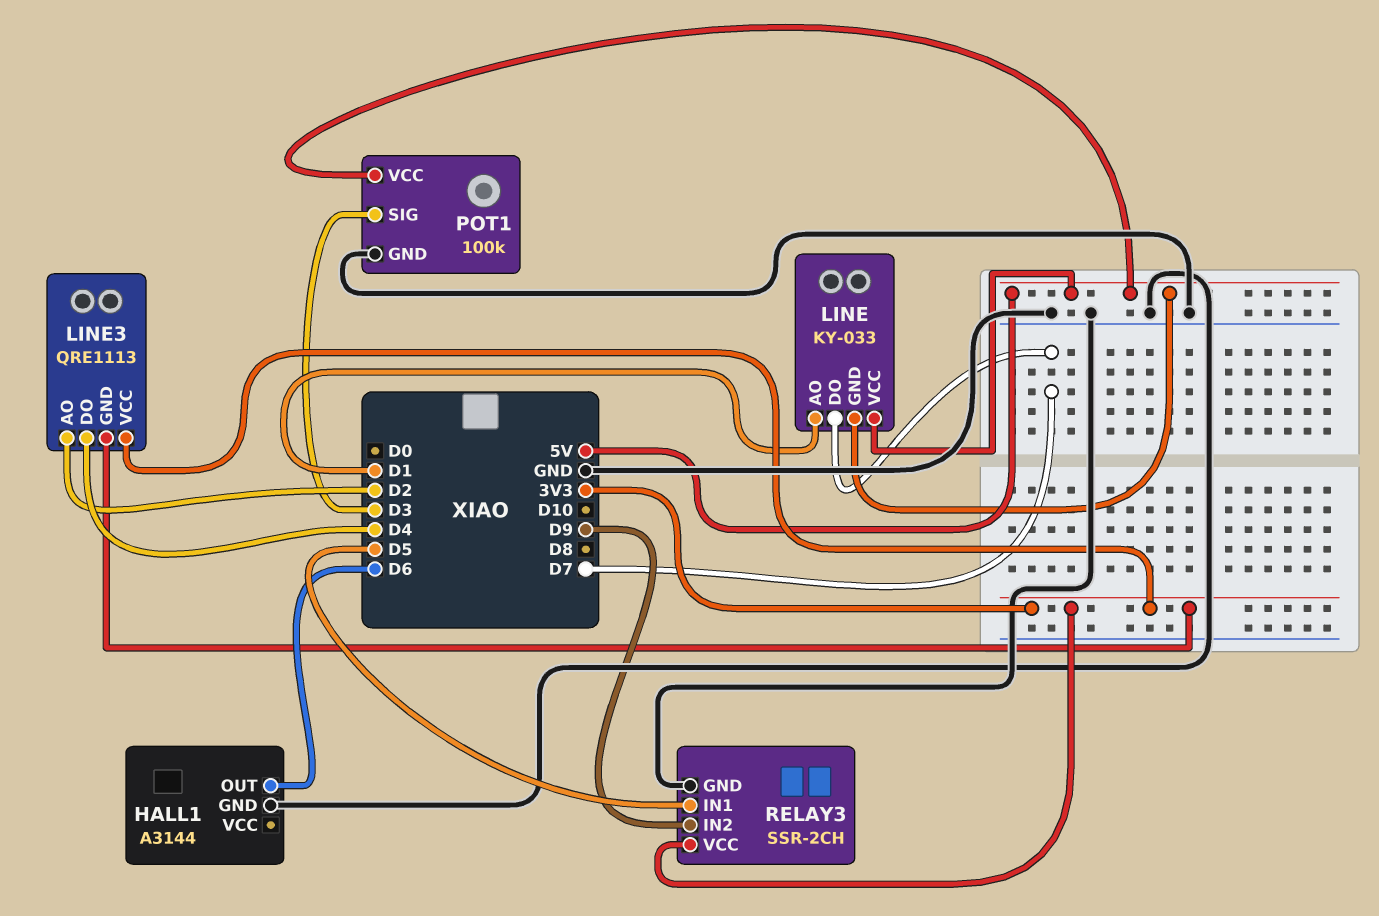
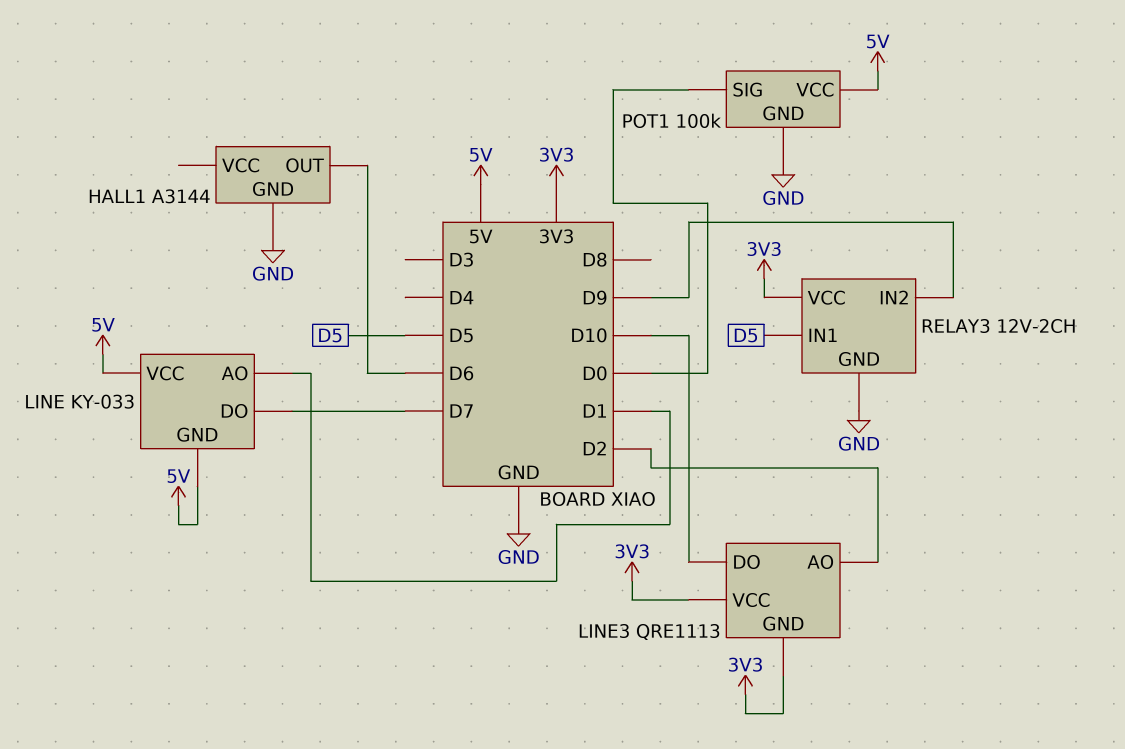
LINE3 pin DO: D4 -> D10
POT1 pin SIG: D3 -> D0
RELAY3: SSR-2CH -> 12V-2CH

